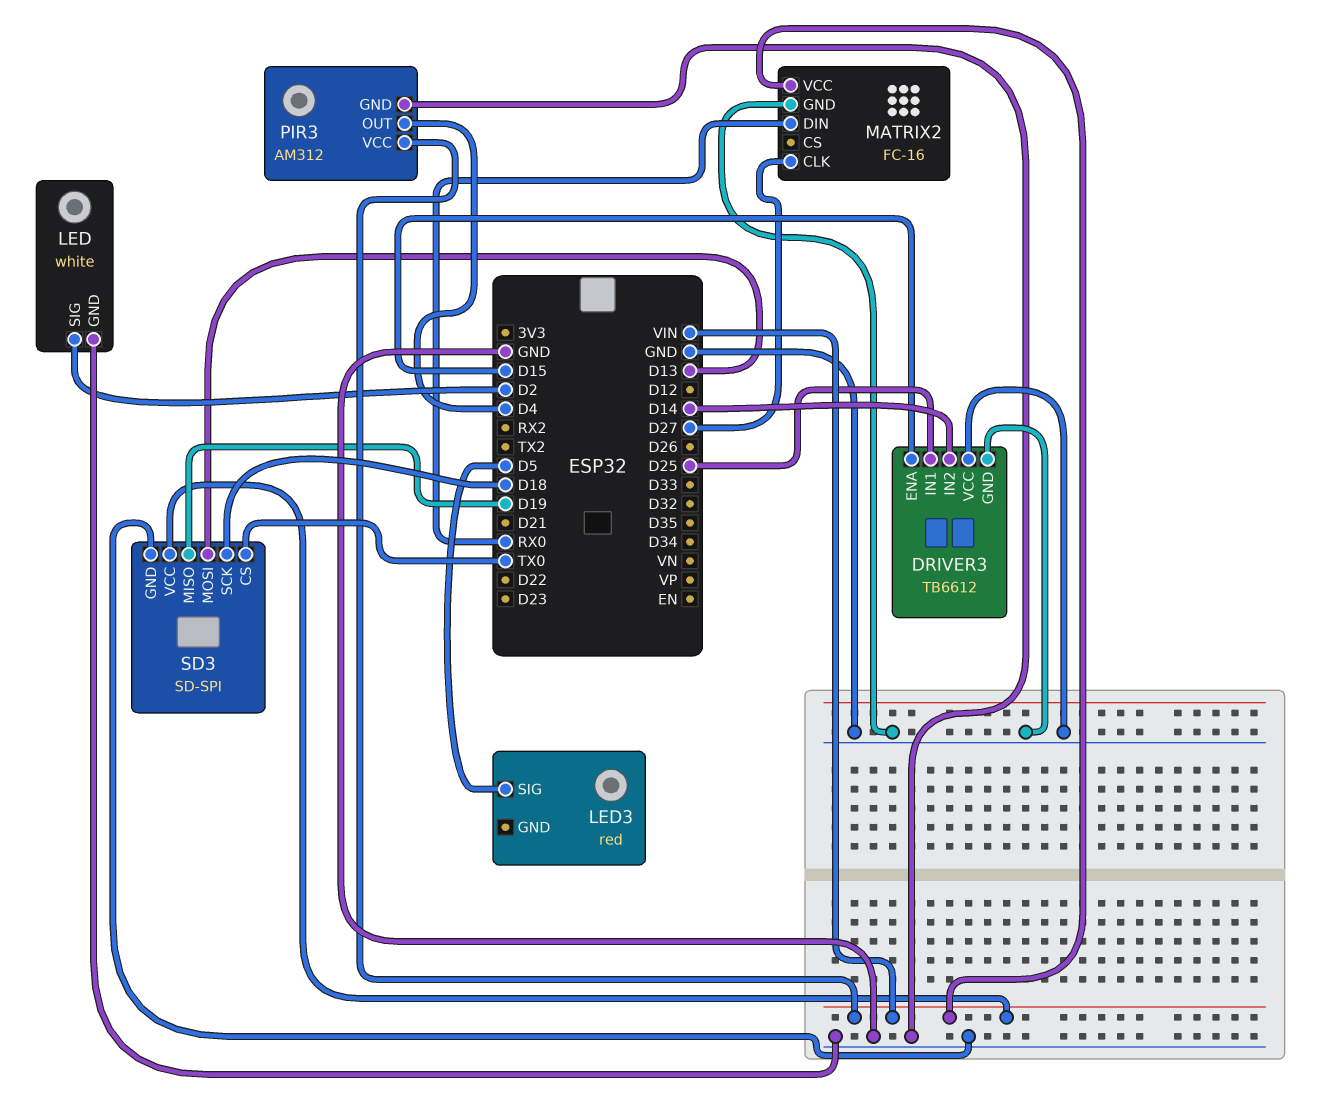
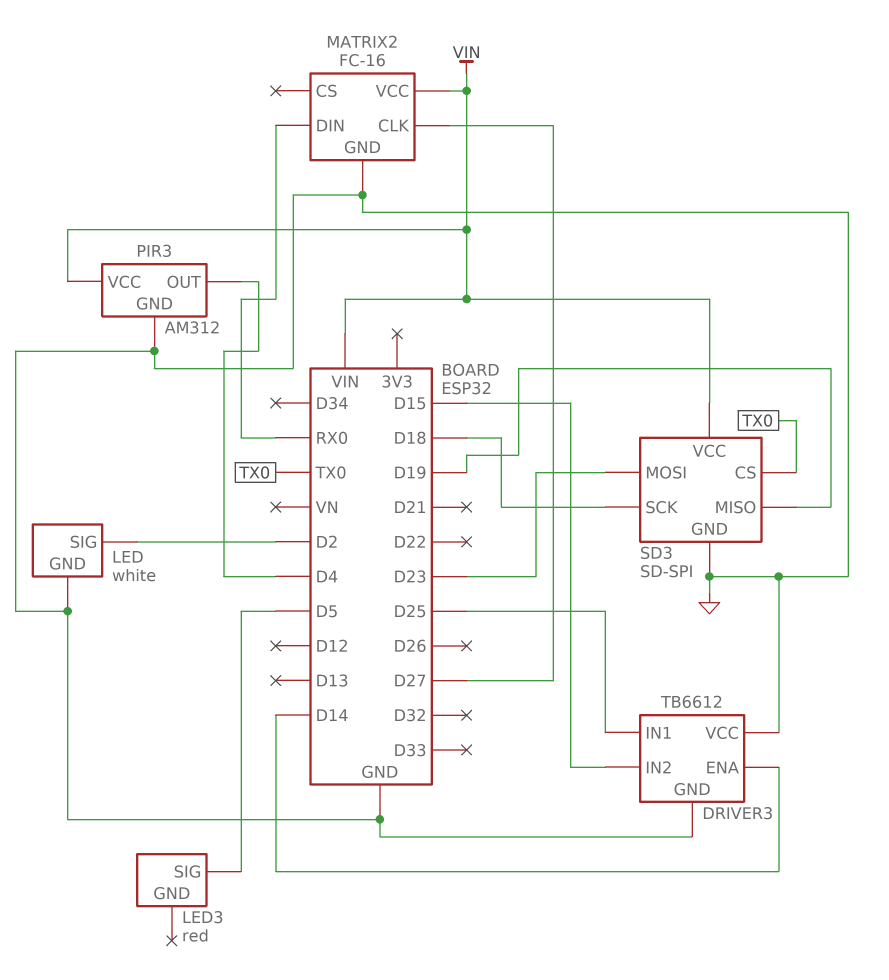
DRIVER3 pin ENA: D15 -> D14
DRIVER3 pin IN2: D14 -> D15
SD3 pin MOSI: D13 -> D23

